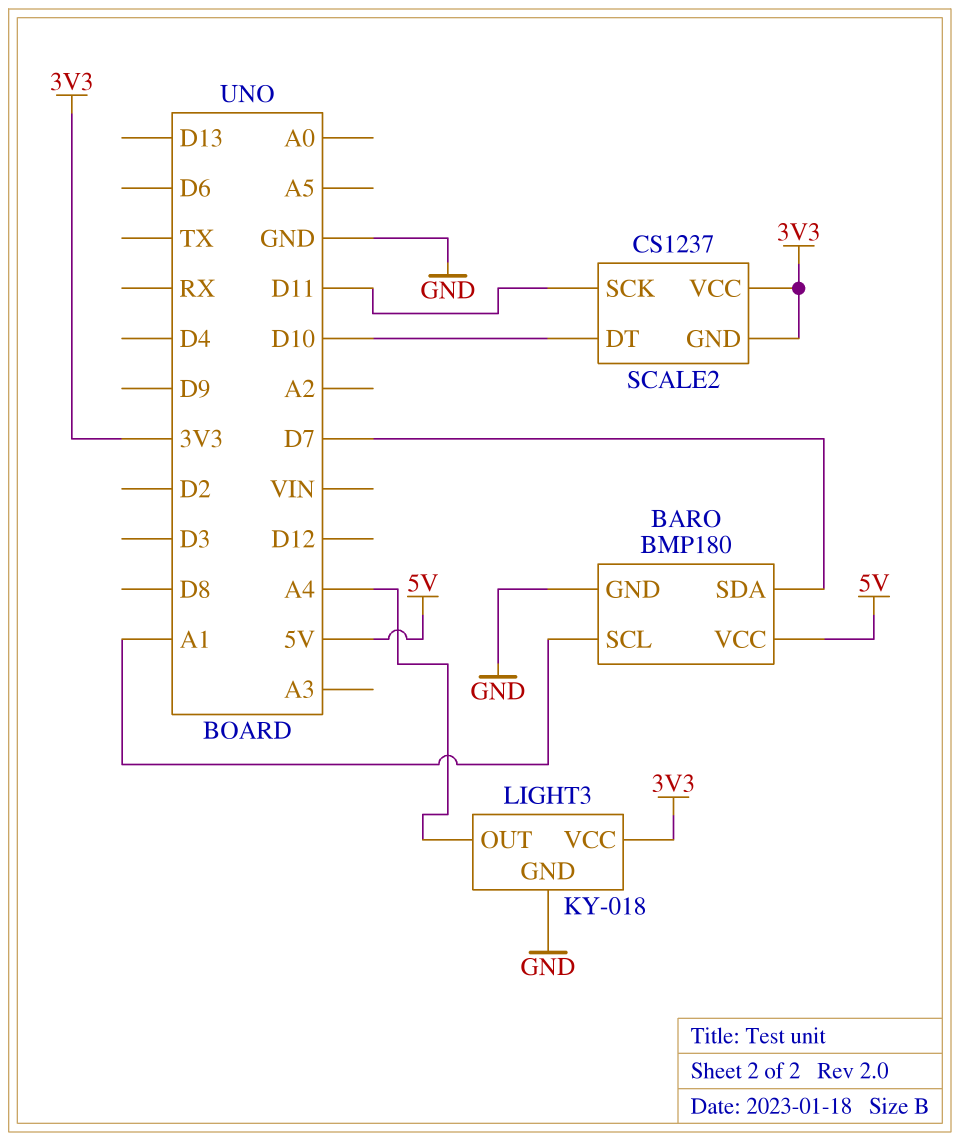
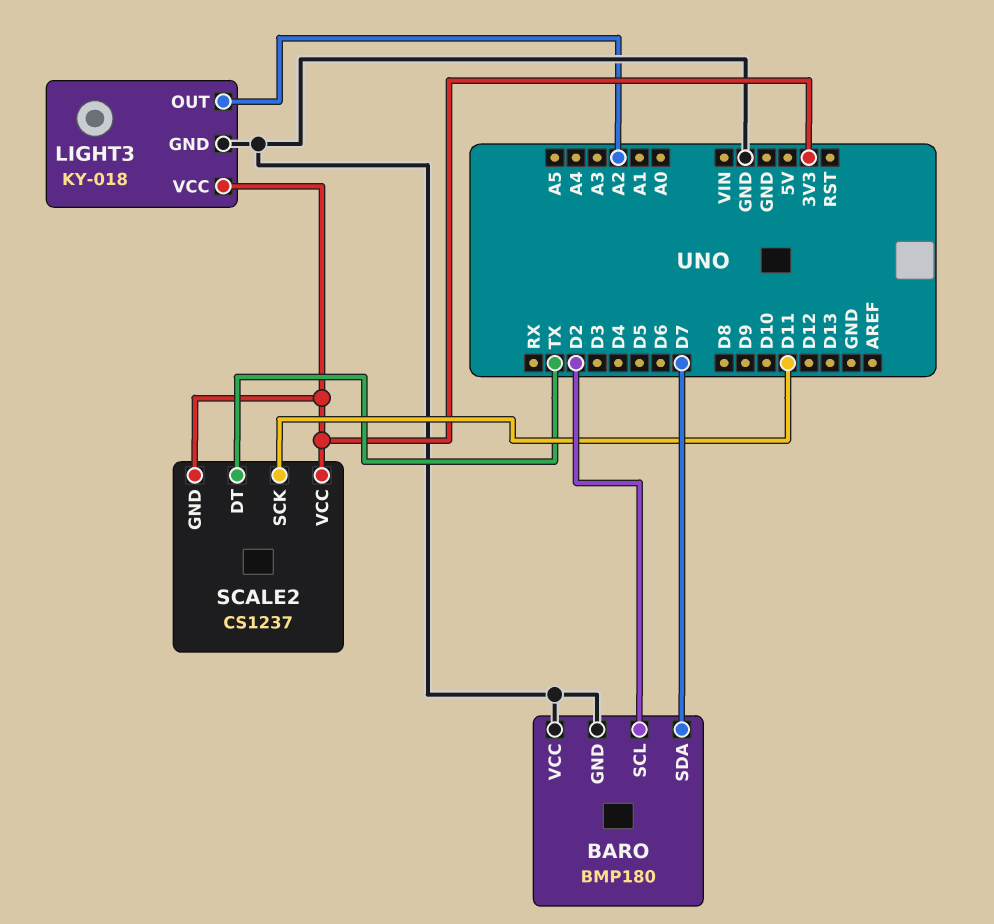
BARO pin SCL: A1 -> D2
BARO pin VCC: 5V -> GND
LIGHT3 pin OUT: A4 -> A2
SCALE2 pin DT: D10 -> TX

